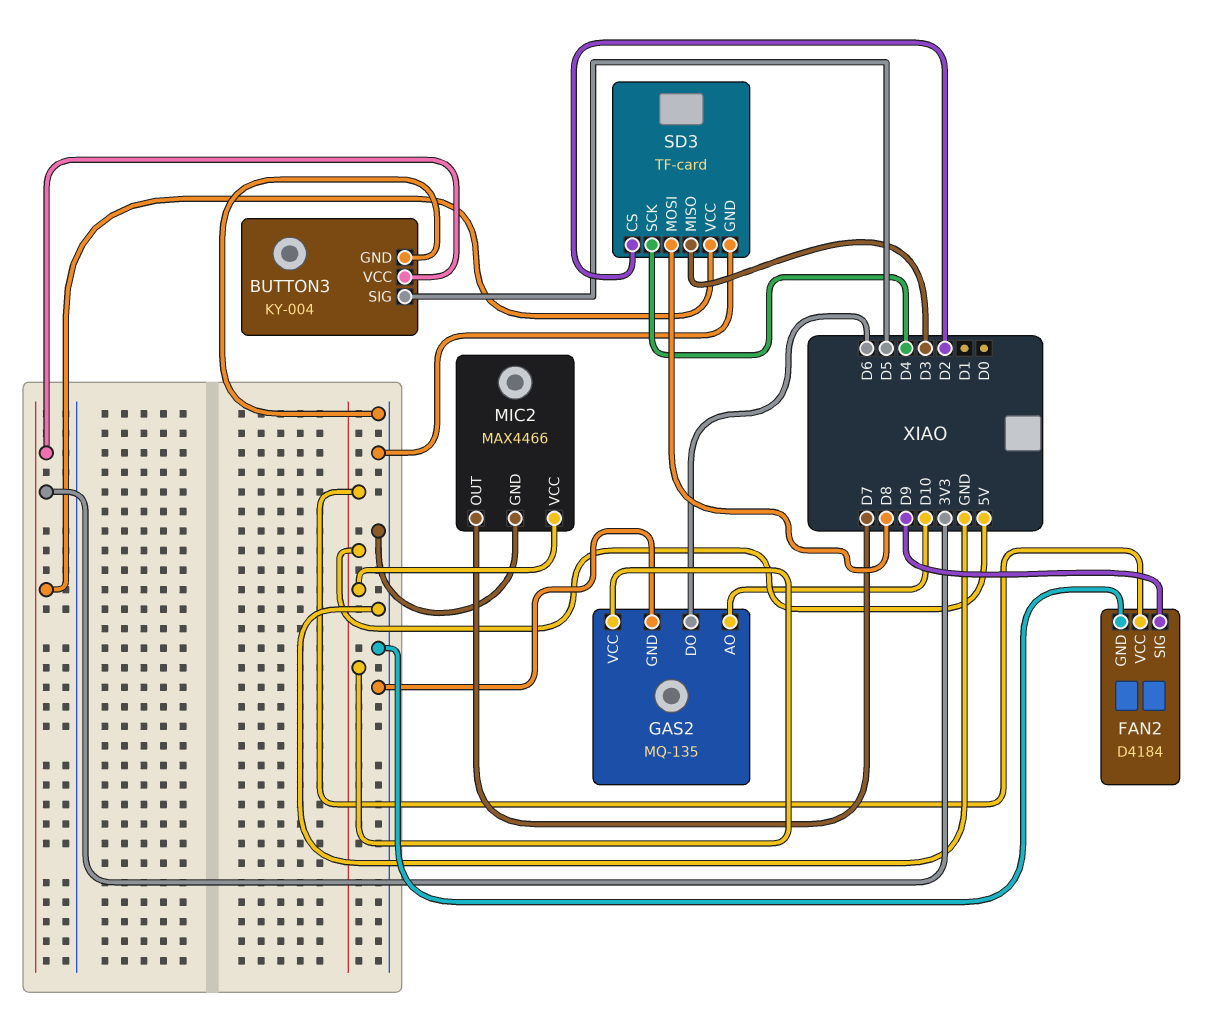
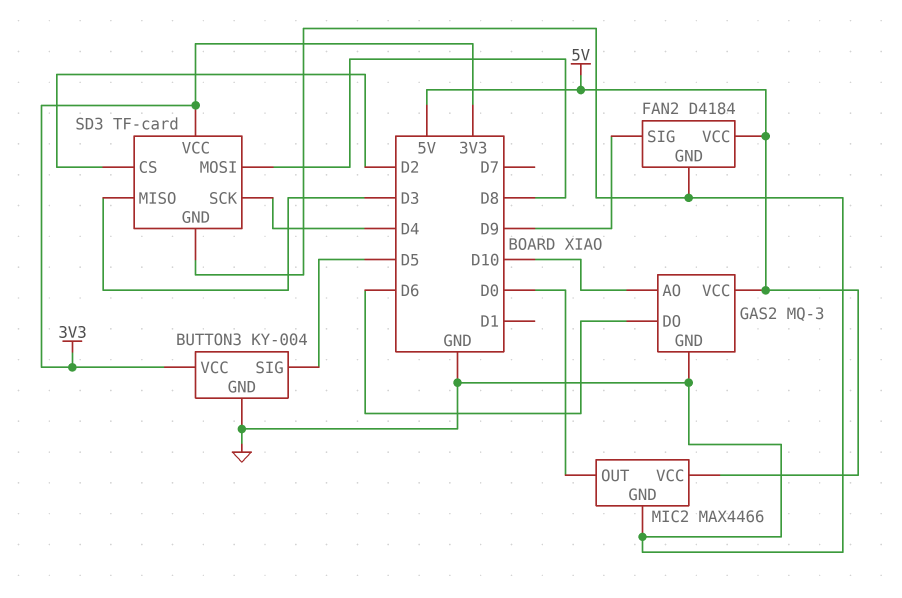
GAS2: MQ-135 -> MQ-3
MIC2 pin OUT: D7 -> D0

